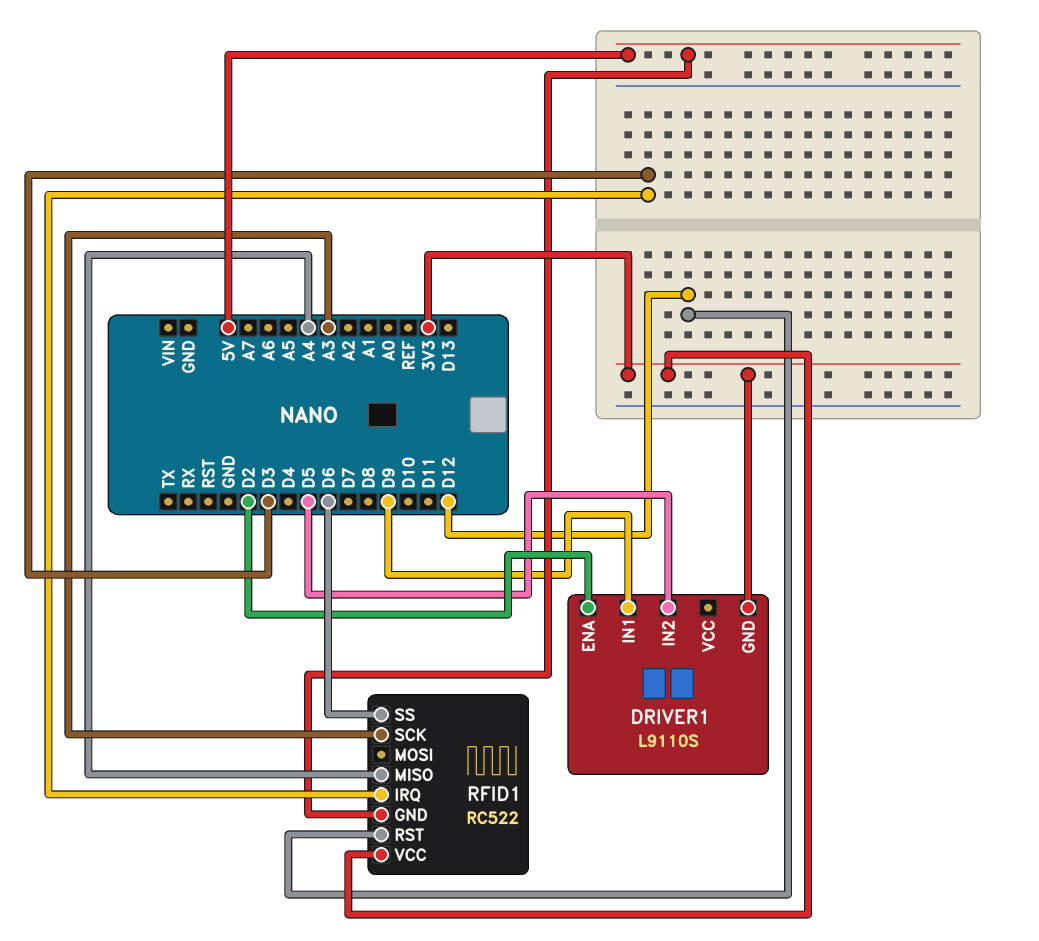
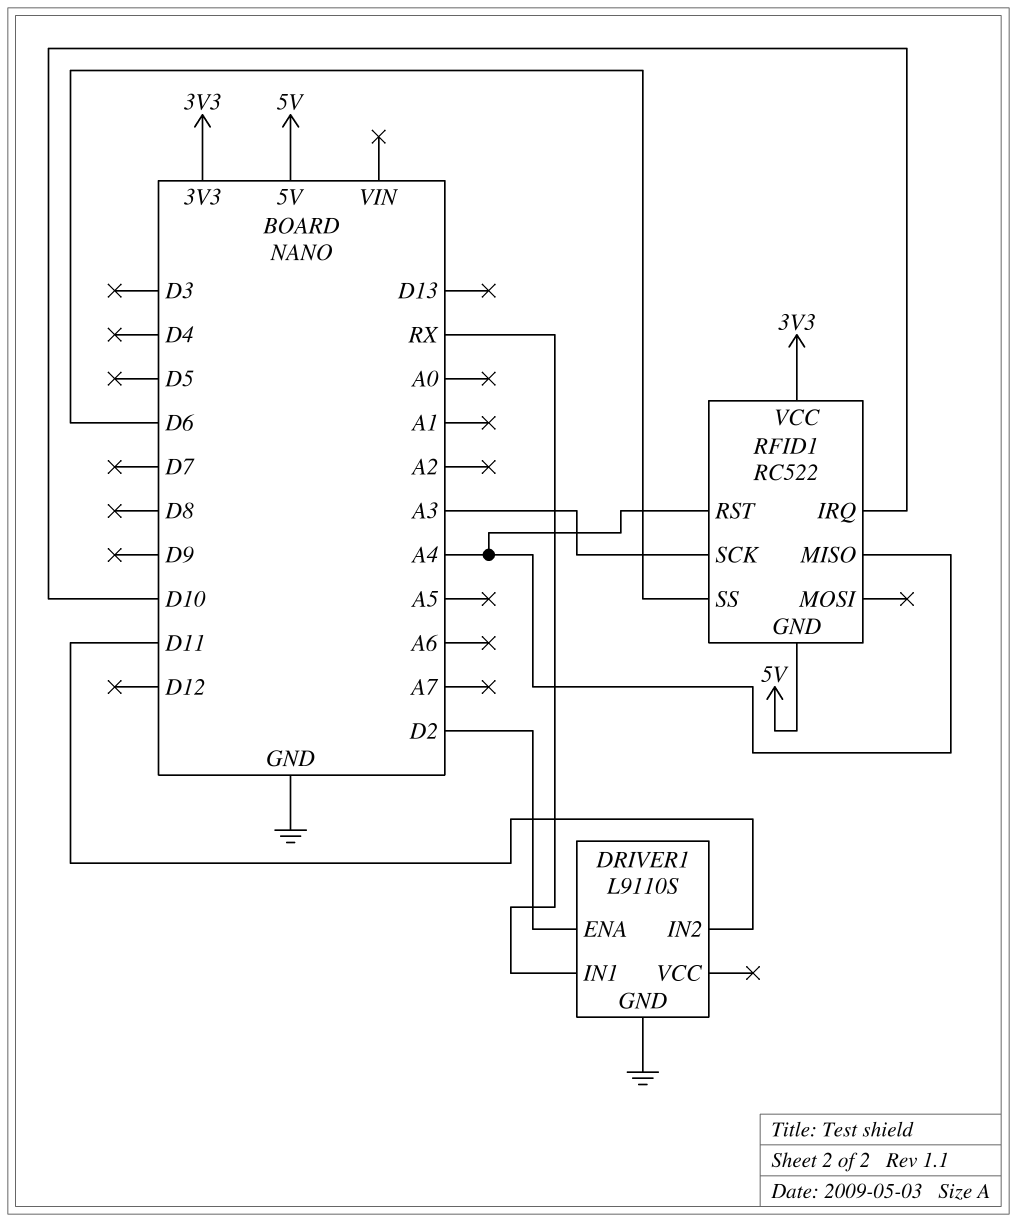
DRIVER1 pin GND: 3V3 -> GND
DRIVER1 pin IN1: D9 -> RX
DRIVER1 pin IN2: D5 -> D11
RFID1 pin IRQ: D3 -> D10
RFID1 pin RST: D12 -> A4

